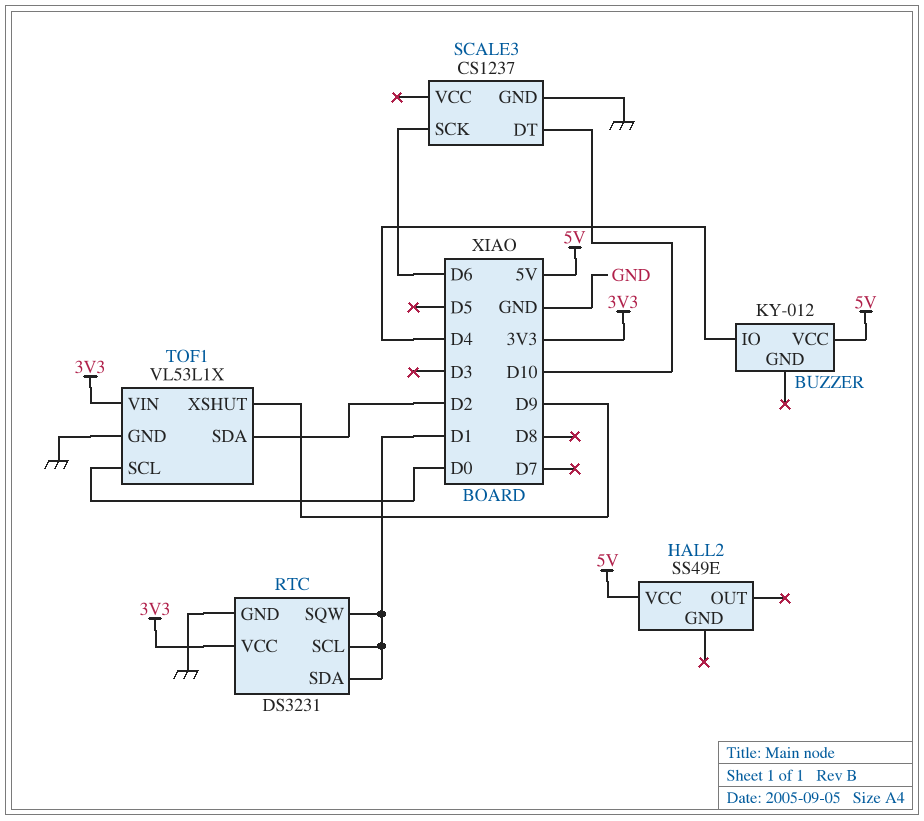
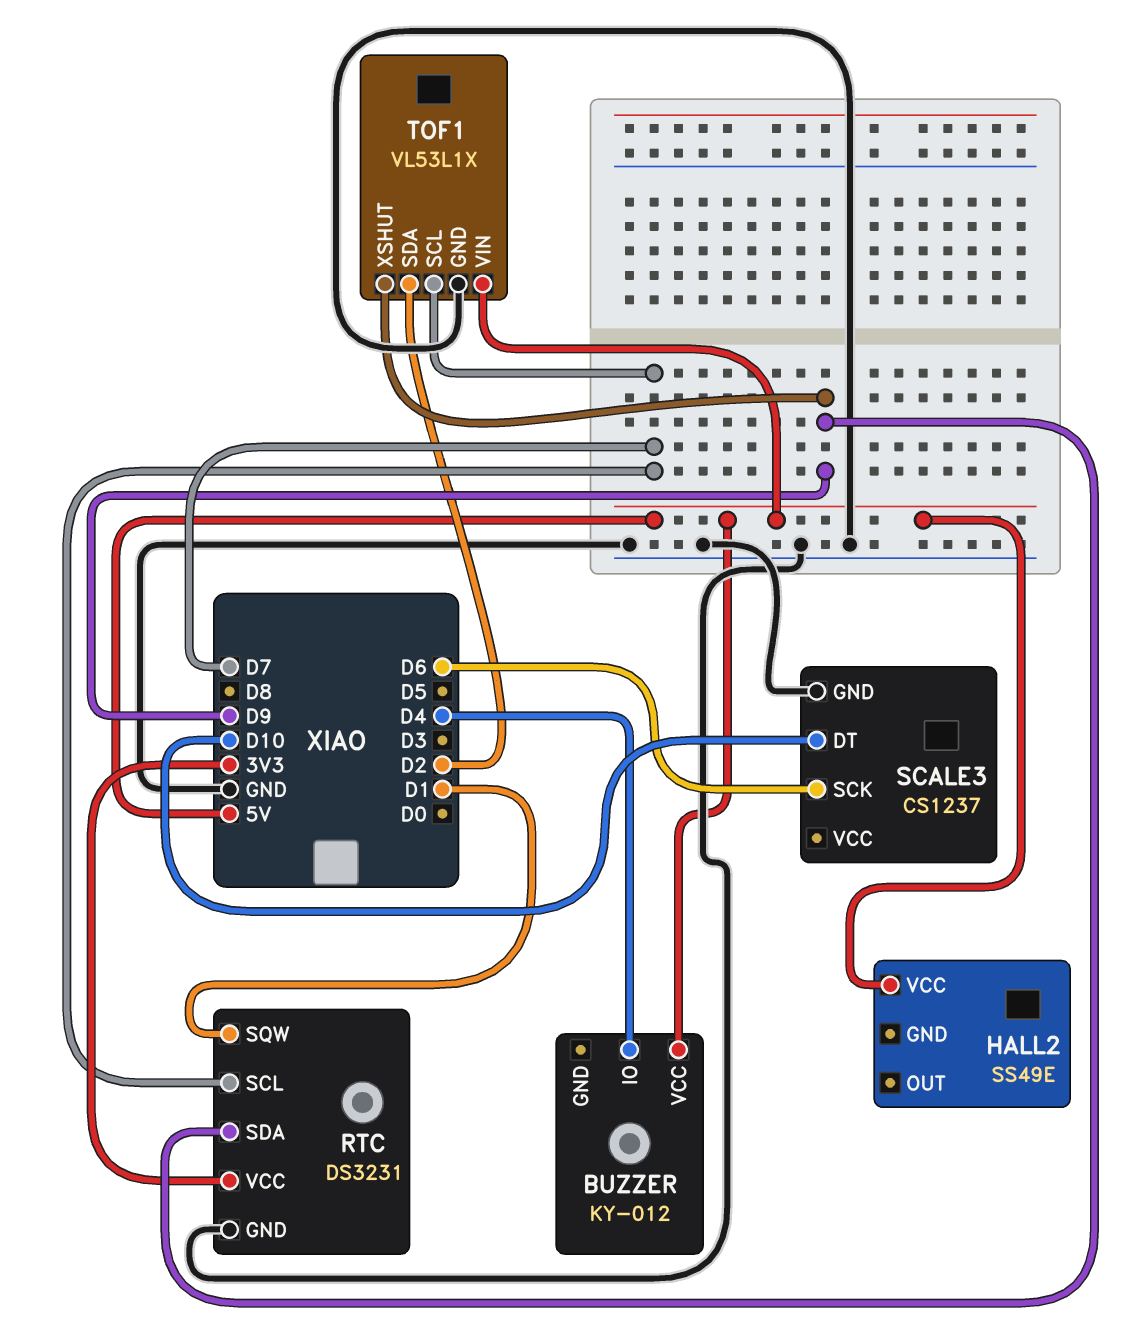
RTC pin SCL: D1 -> D7
RTC pin SDA: D1 -> D9
TOF1 pin SCL: D0 -> D7
TOF1 pin VIN: 3V3 -> 5V

